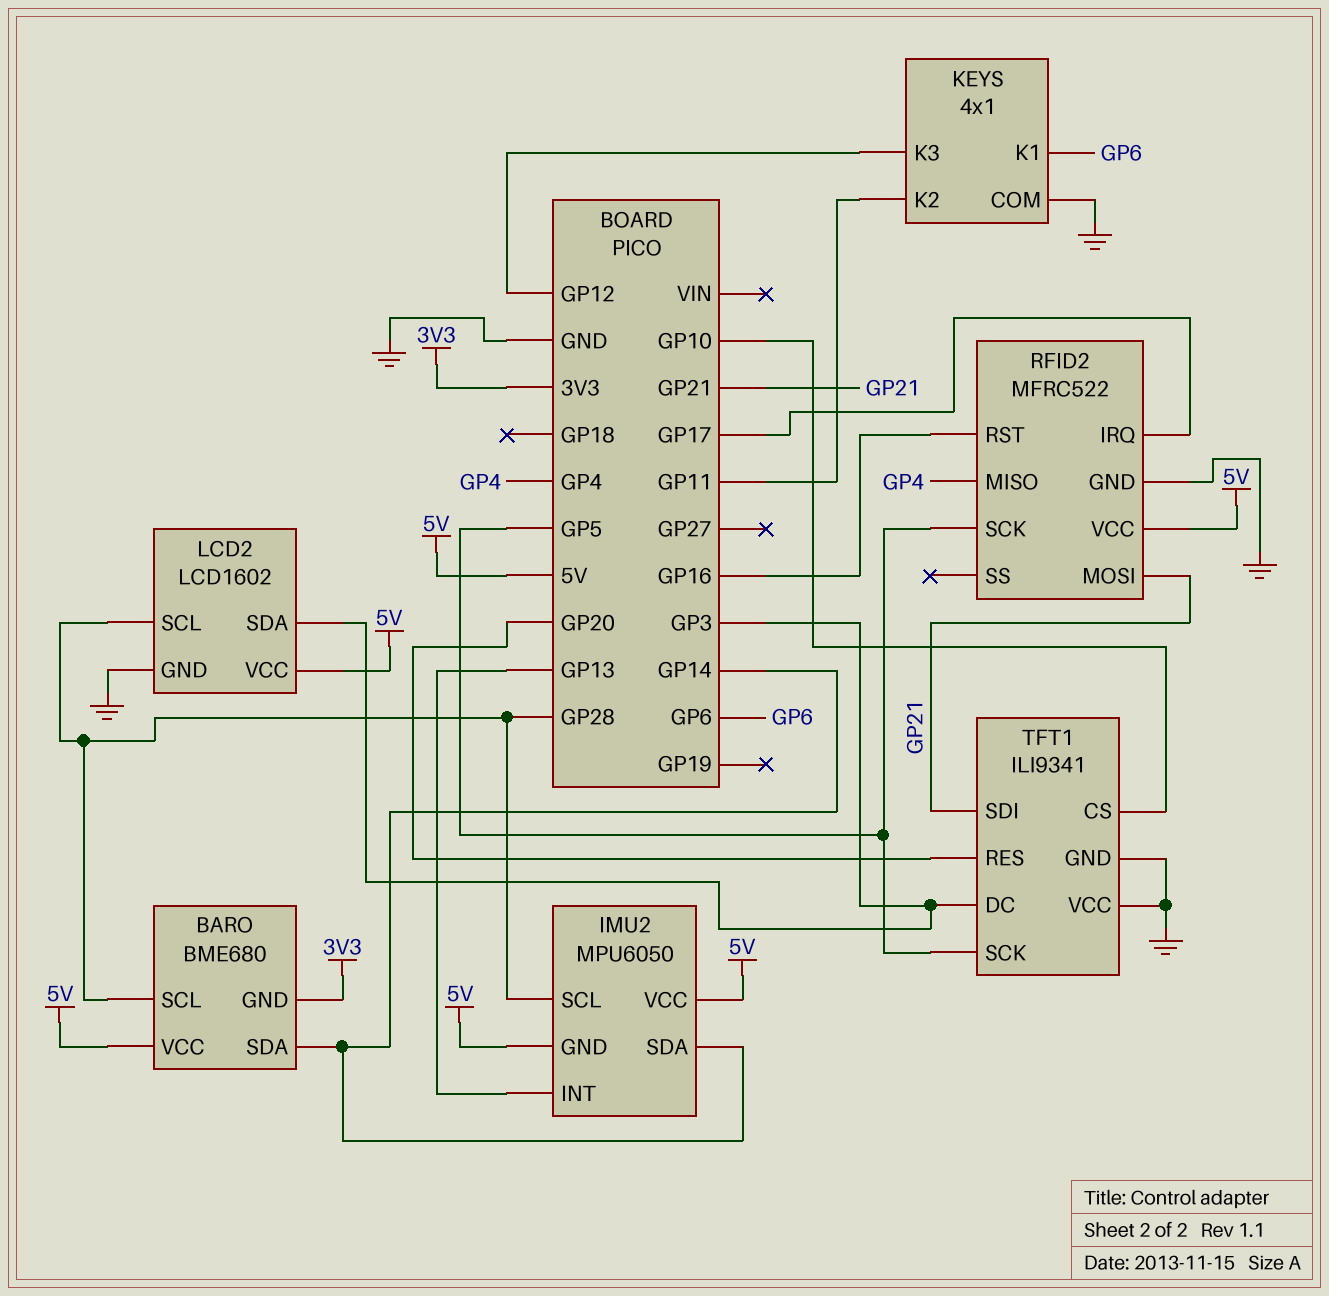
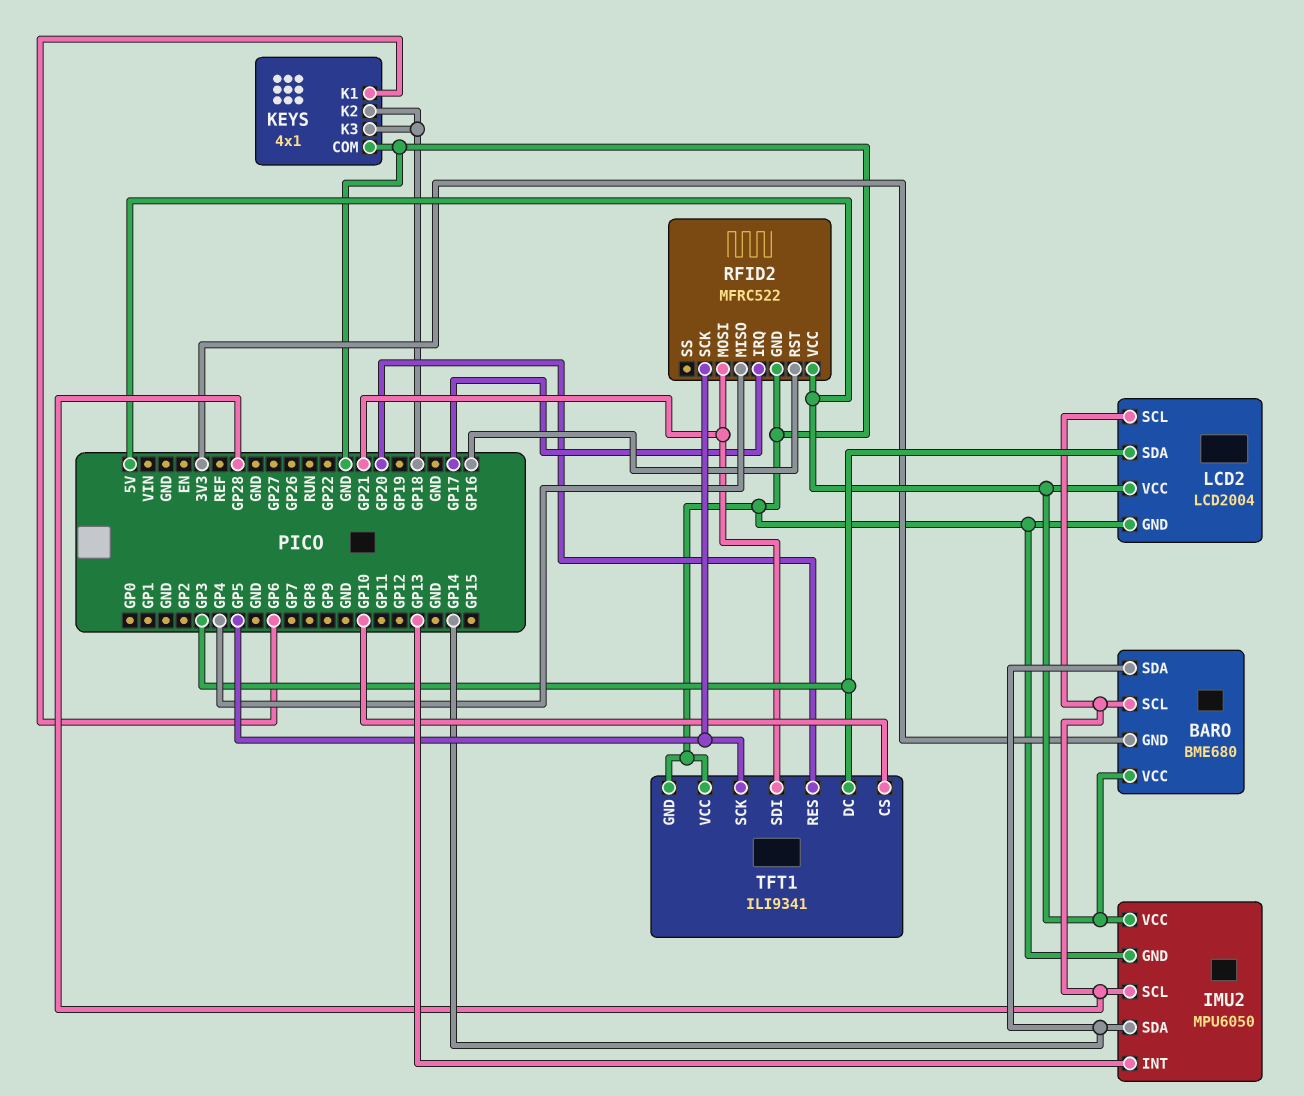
IMU2 pin GND: 5V -> GND
KEYS pin K2: GP11 -> GP18
KEYS pin K3: GP12 -> GP18
LCD2: LCD1602 -> LCD2004

